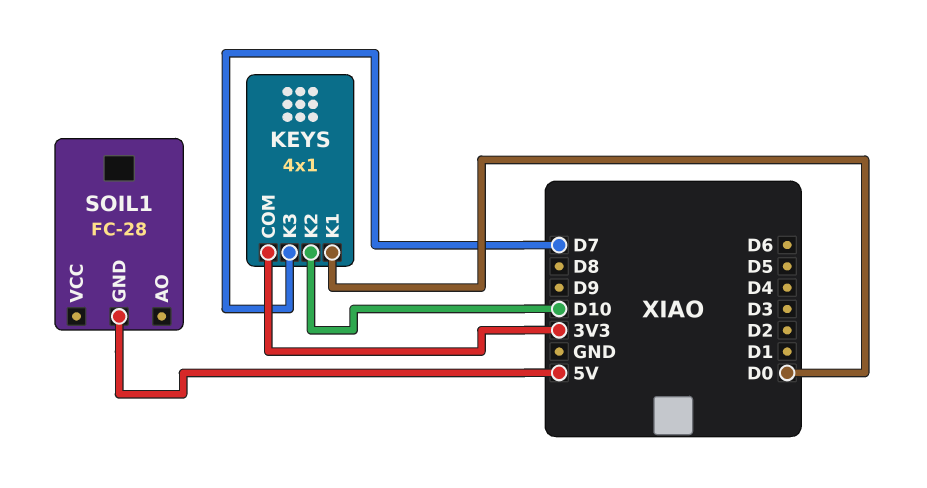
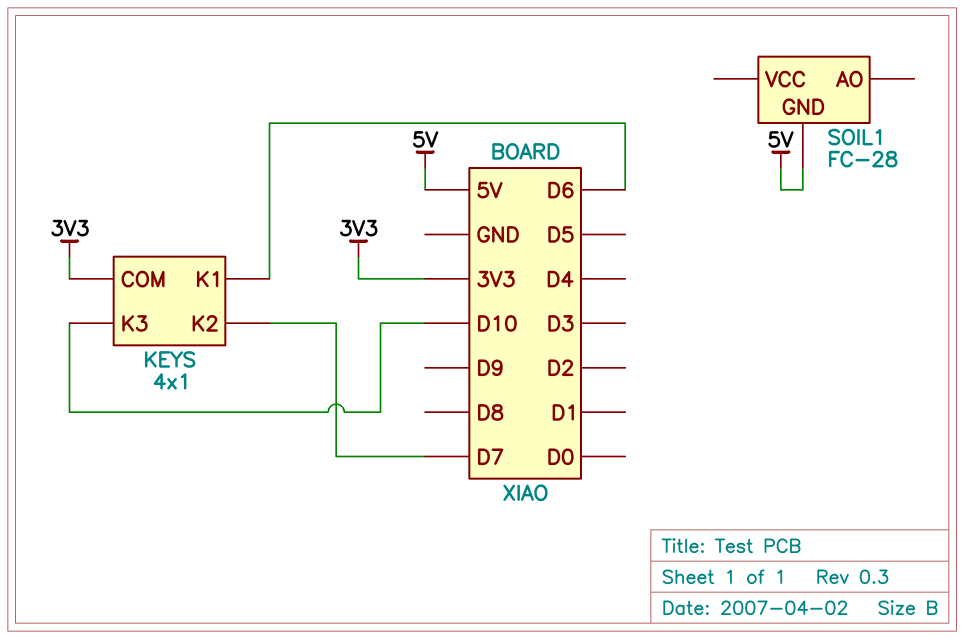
KEYS pin K1: D0 -> D6
KEYS pin K2: D10 -> D7
KEYS pin K3: D7 -> D10

